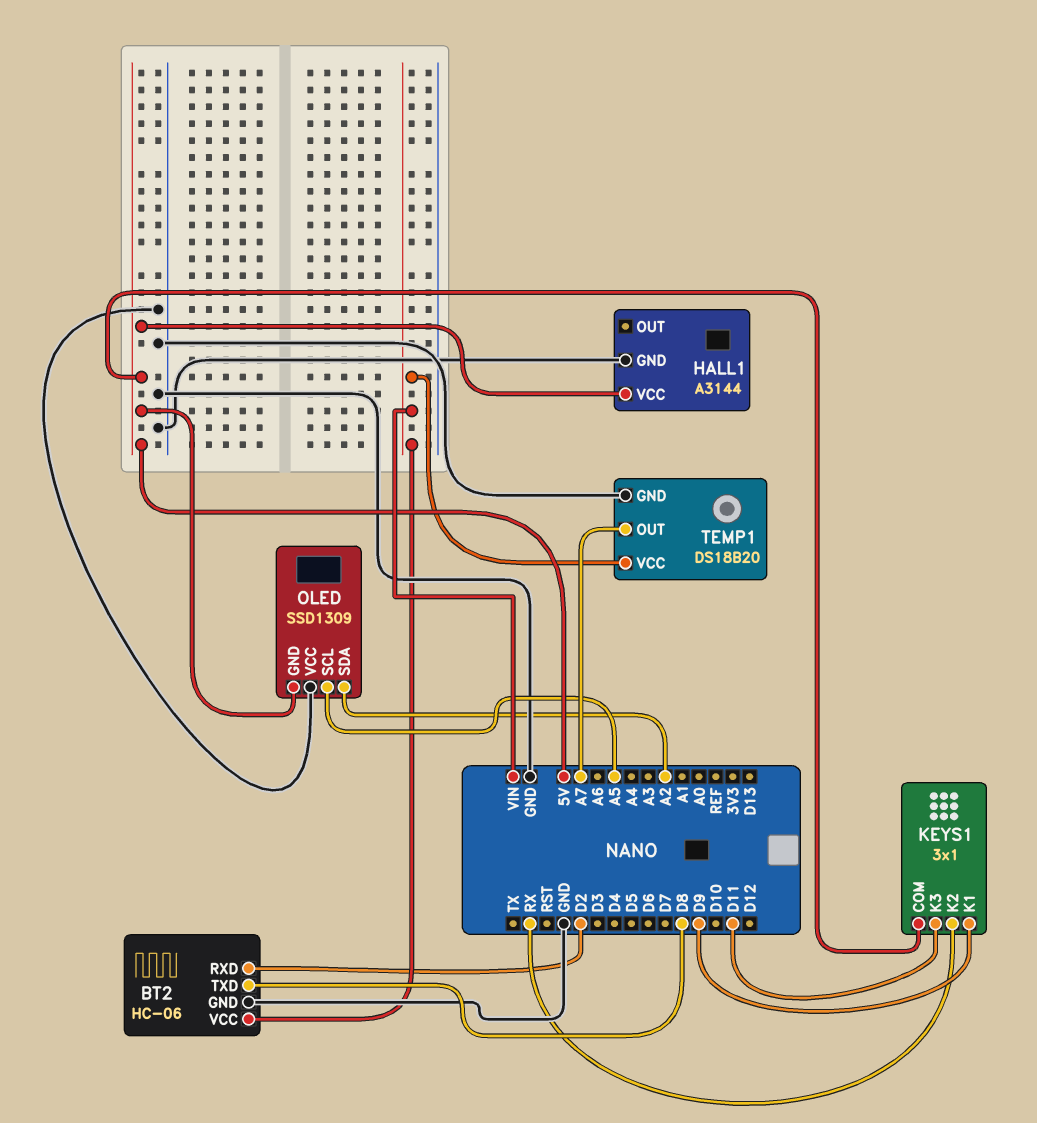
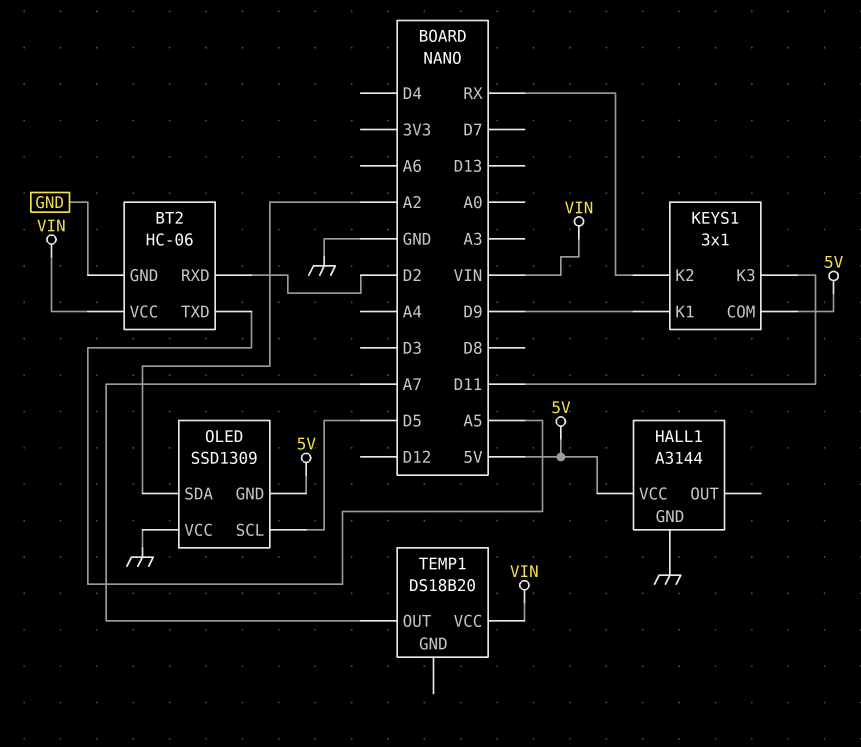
BT2 pin TXD: D8 -> A5
OLED pin SCL: A5 -> D5
TEMP1 pin GND: GND -> none

